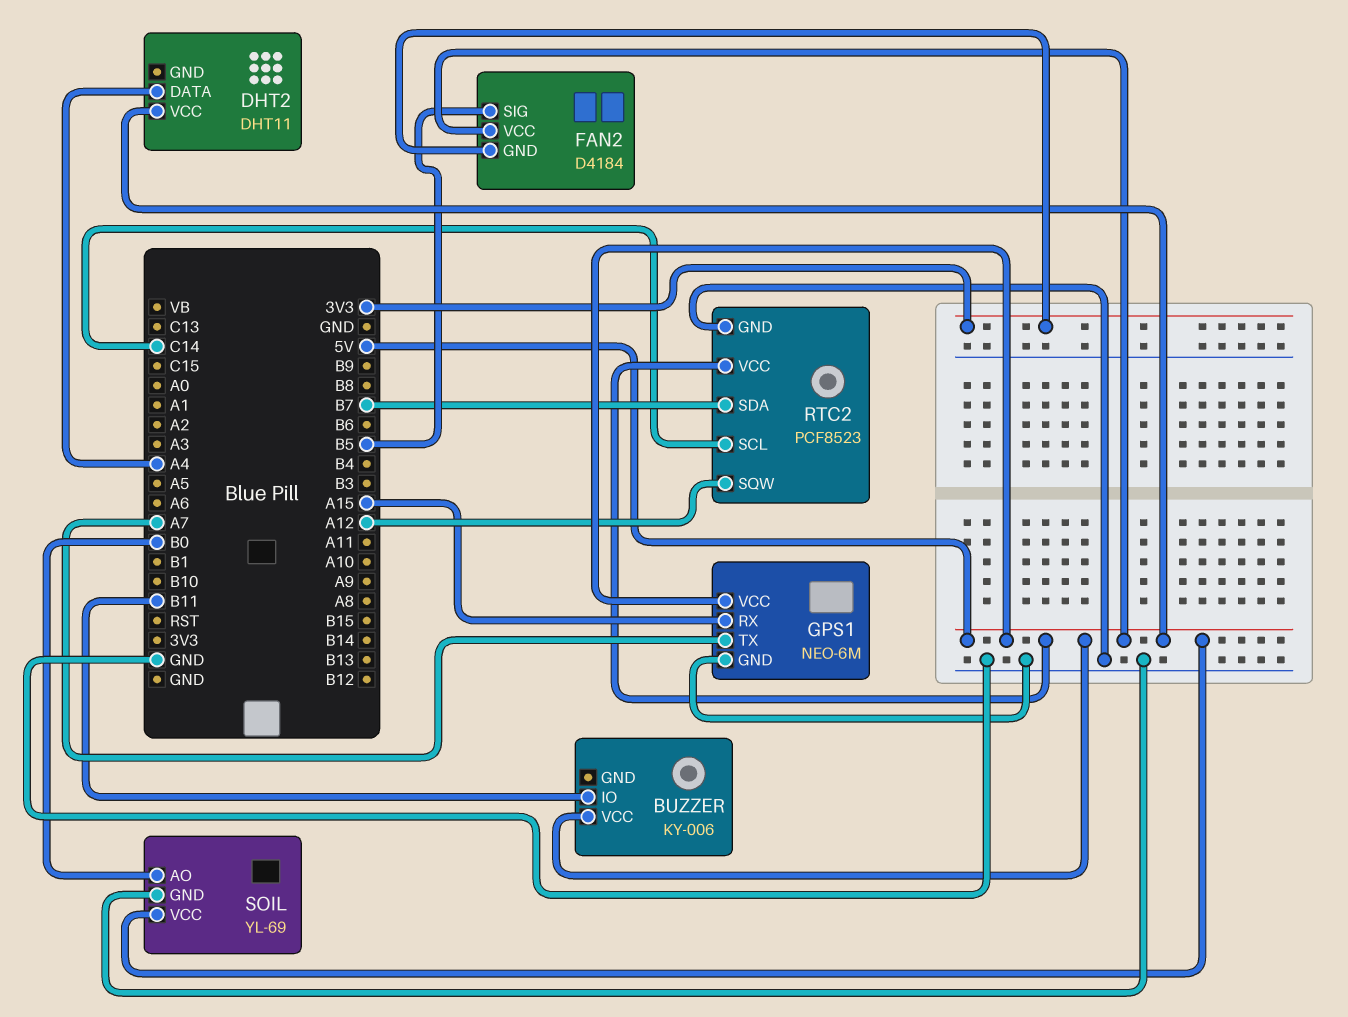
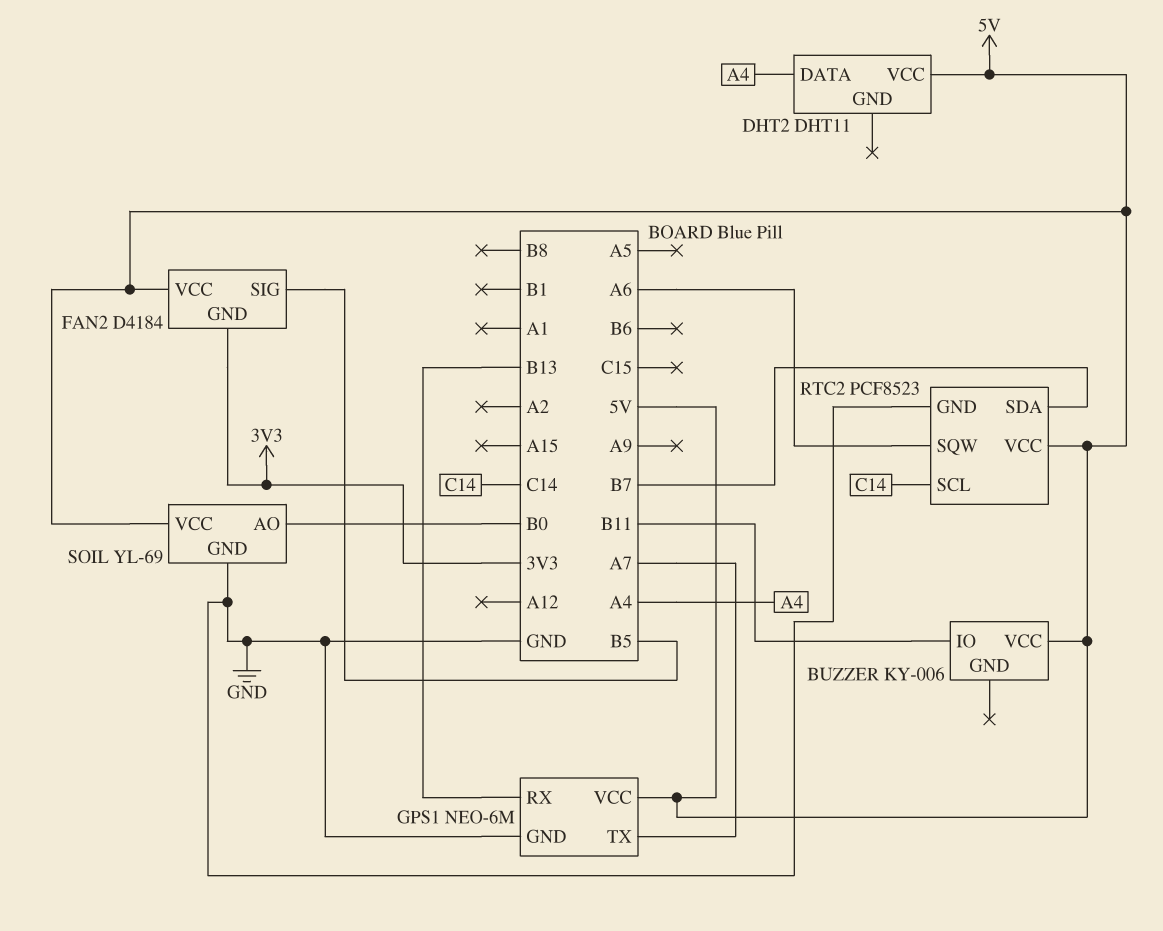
GPS1 pin RX: A15 -> B13
RTC2 pin SQW: A12 -> A6

